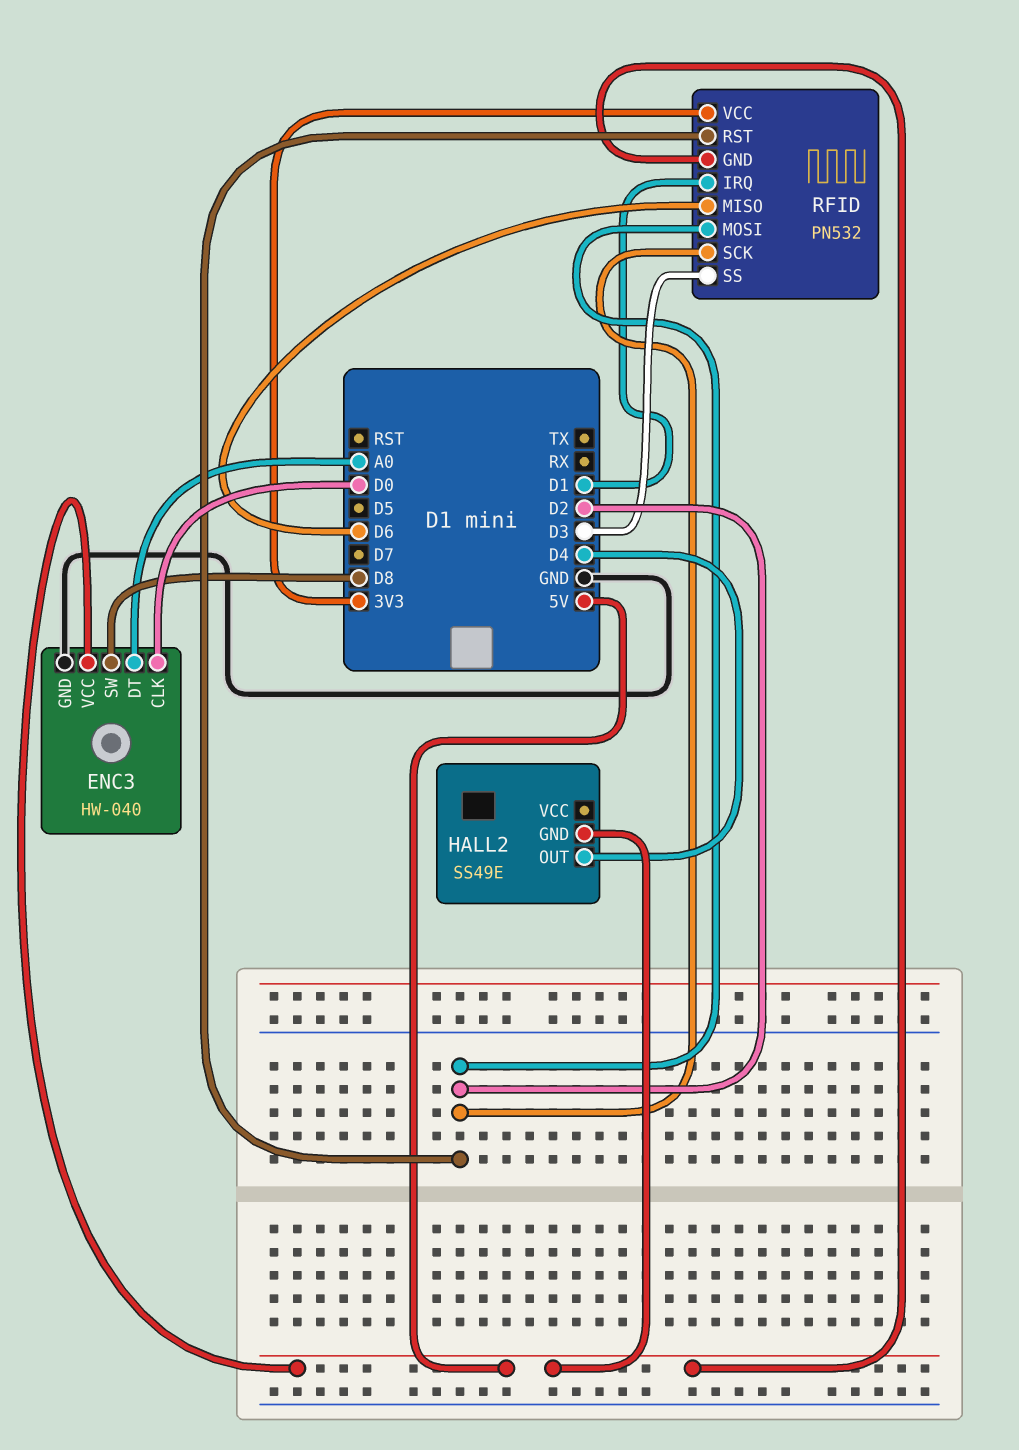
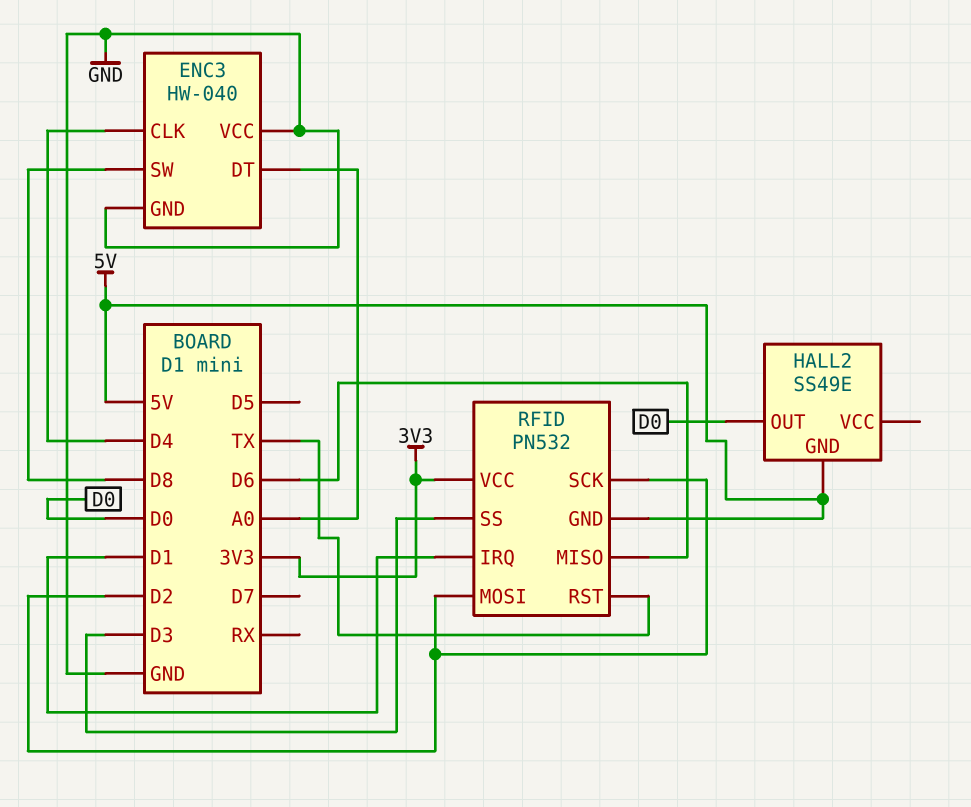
ENC3 pin CLK: D0 -> D4
ENC3 pin VCC: 5V -> GND
HALL2 pin OUT: D4 -> D0
RFID pin RST: D2 -> TX

